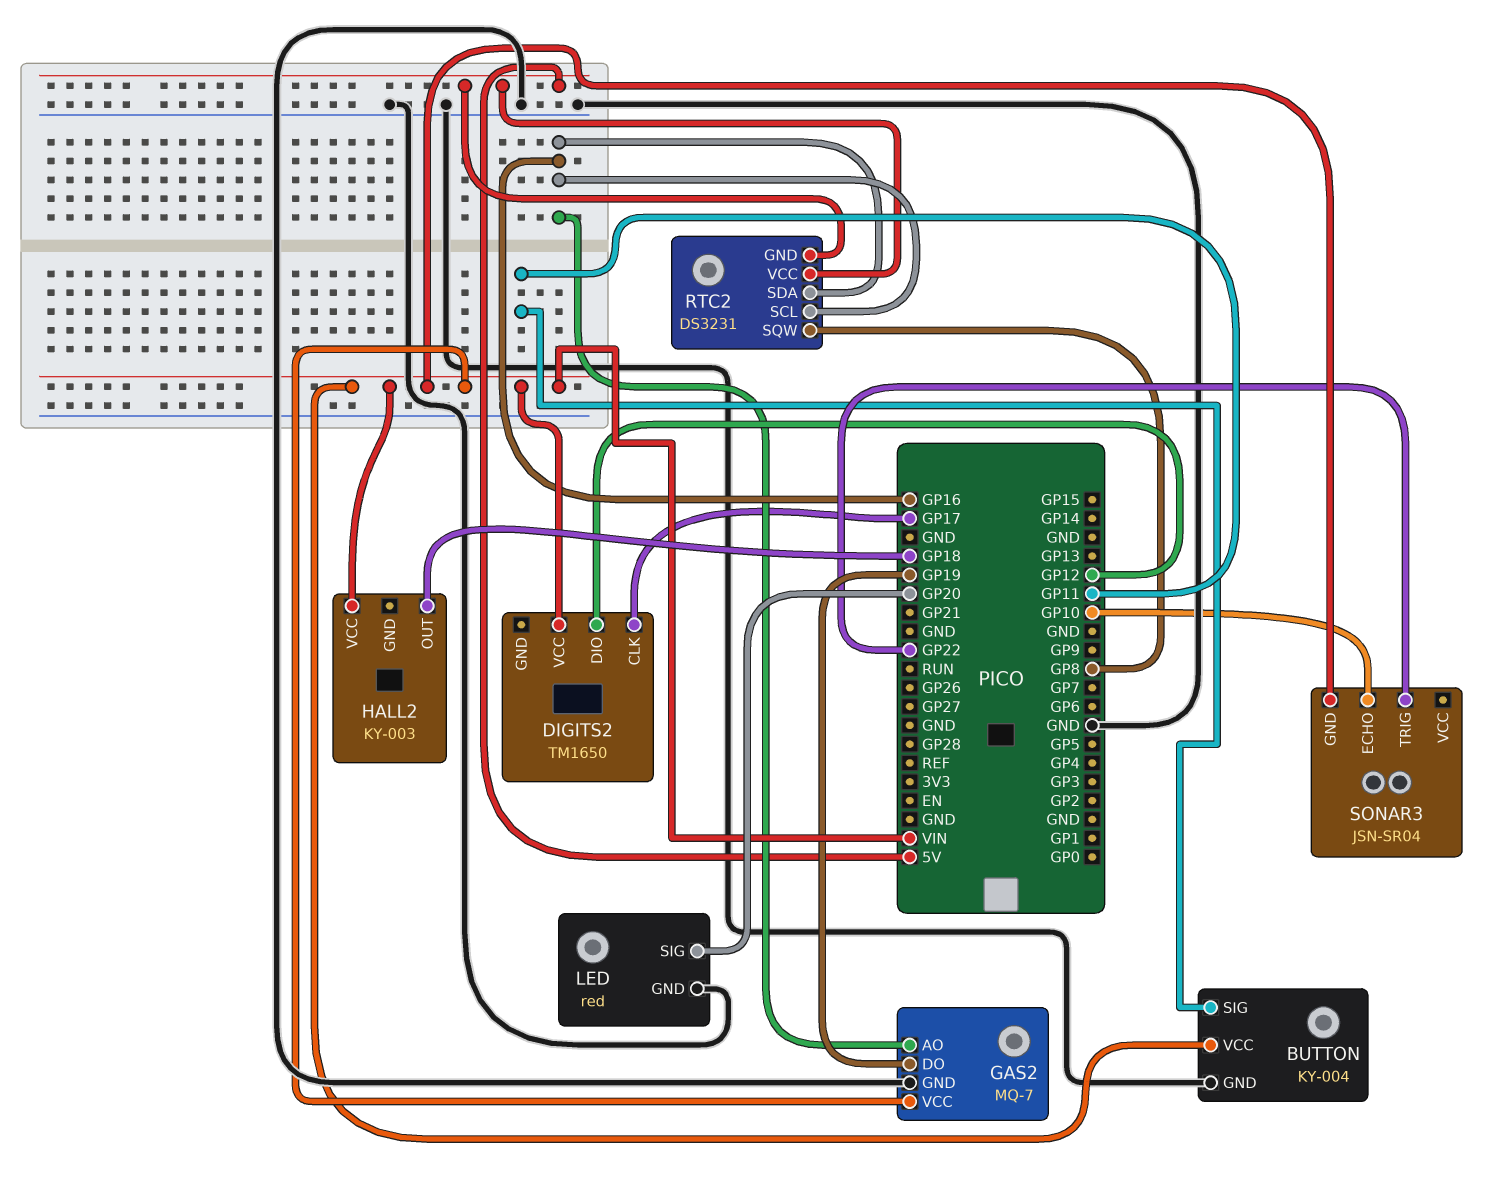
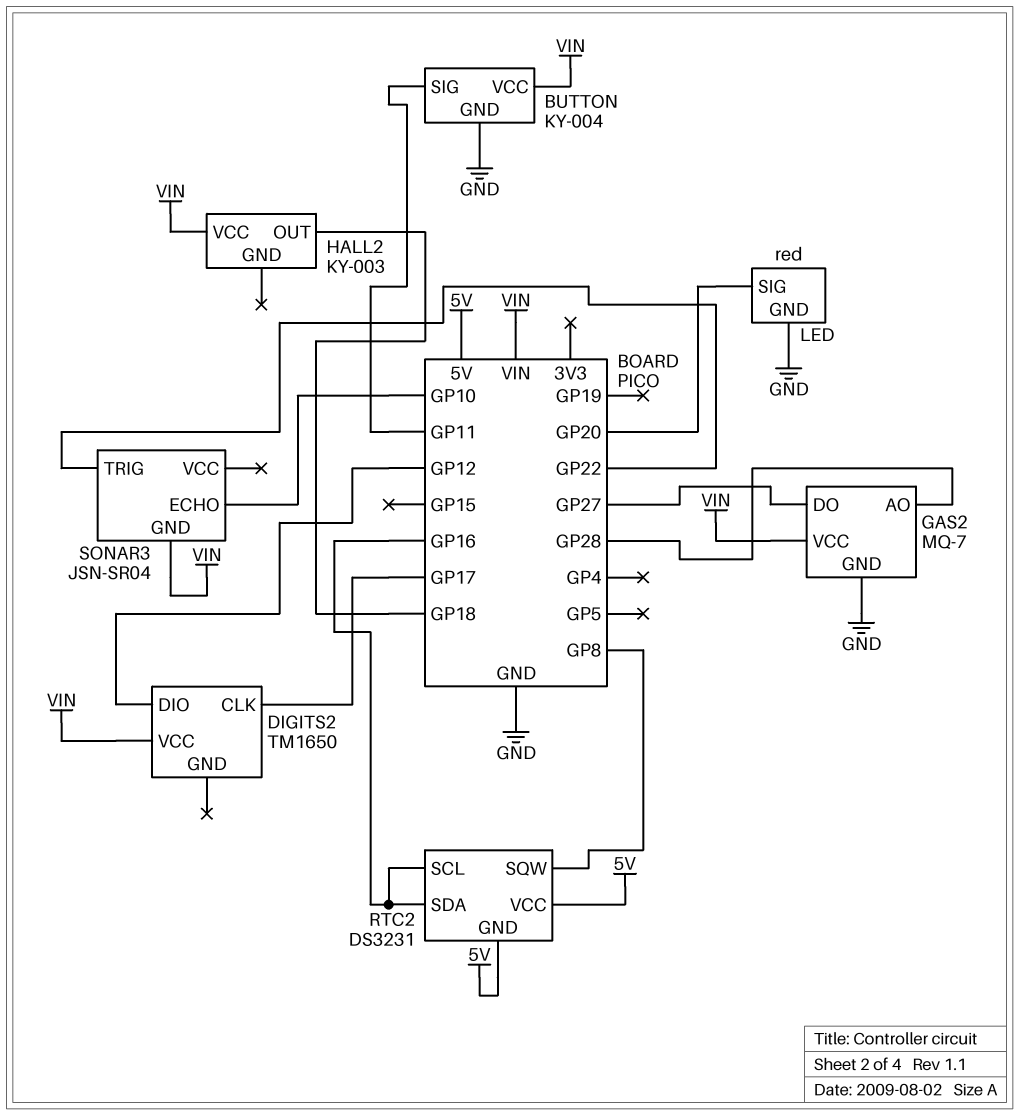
GAS2 pin AO: GP16 -> GP28
GAS2 pin DO: GP19 -> GP27

